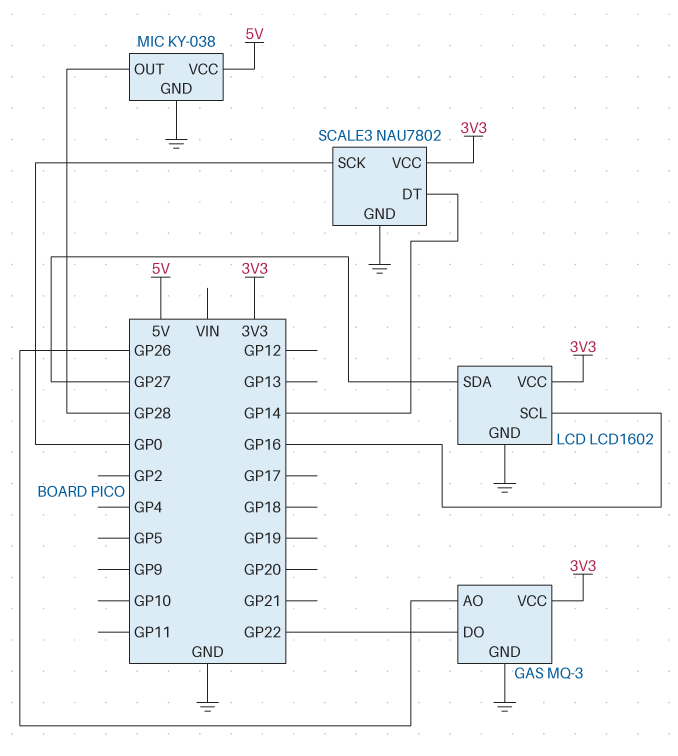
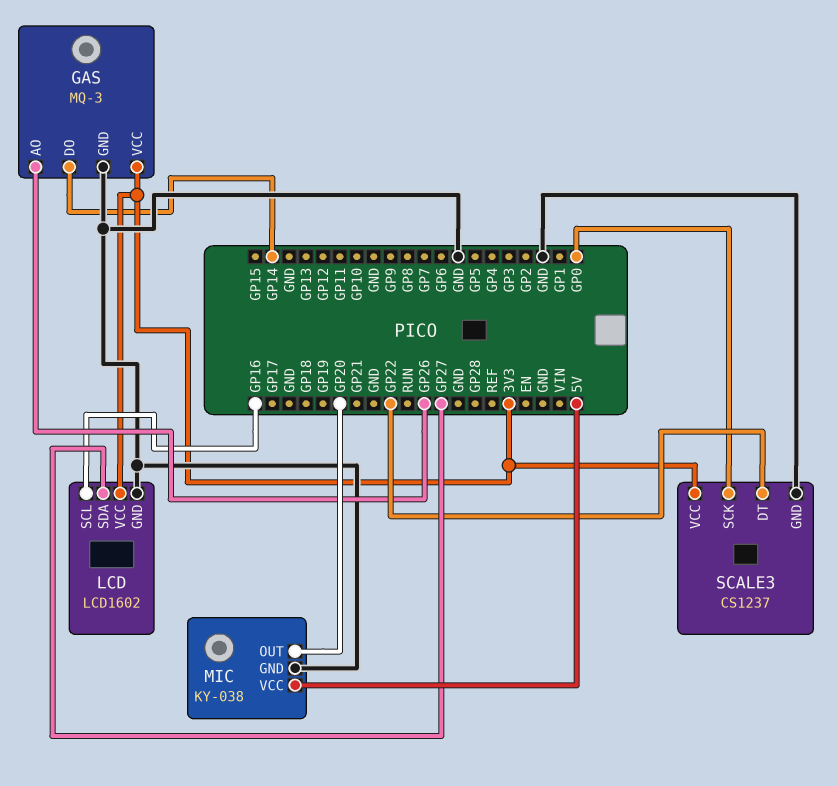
GAS pin DO: GP22 -> GP14
MIC pin OUT: GP28 -> GP20
SCALE3: NAU7802 -> CS1237
SCALE3 pin DT: GP14 -> GP22

